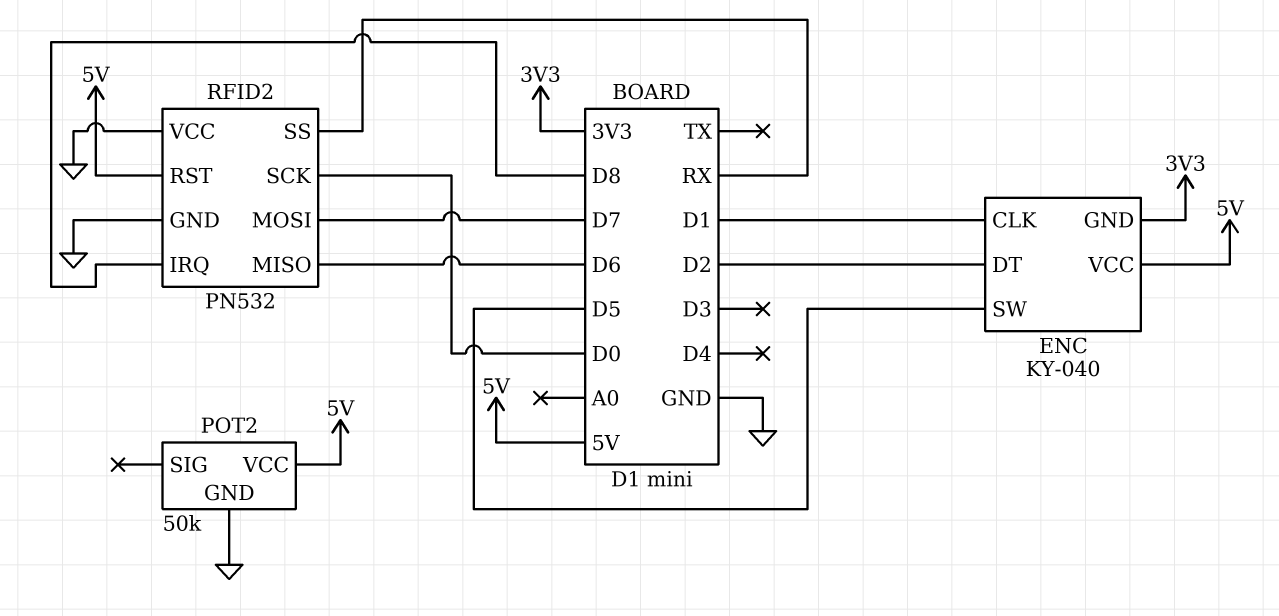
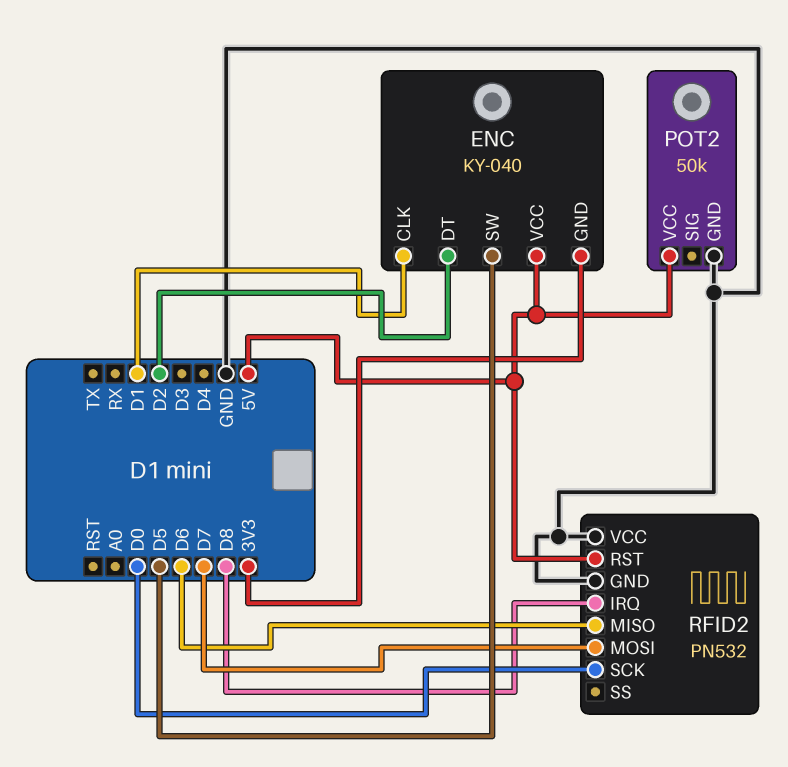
RFID2 pin SS: RX -> none

